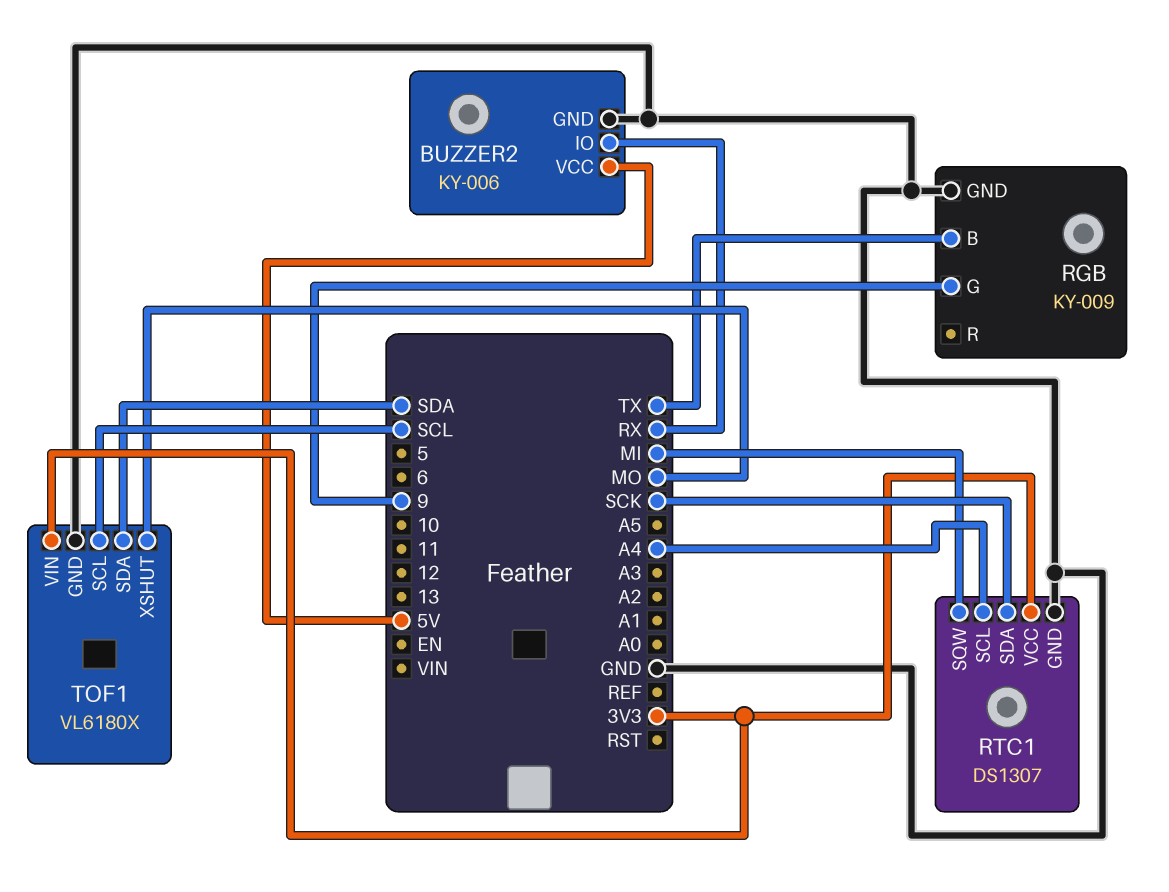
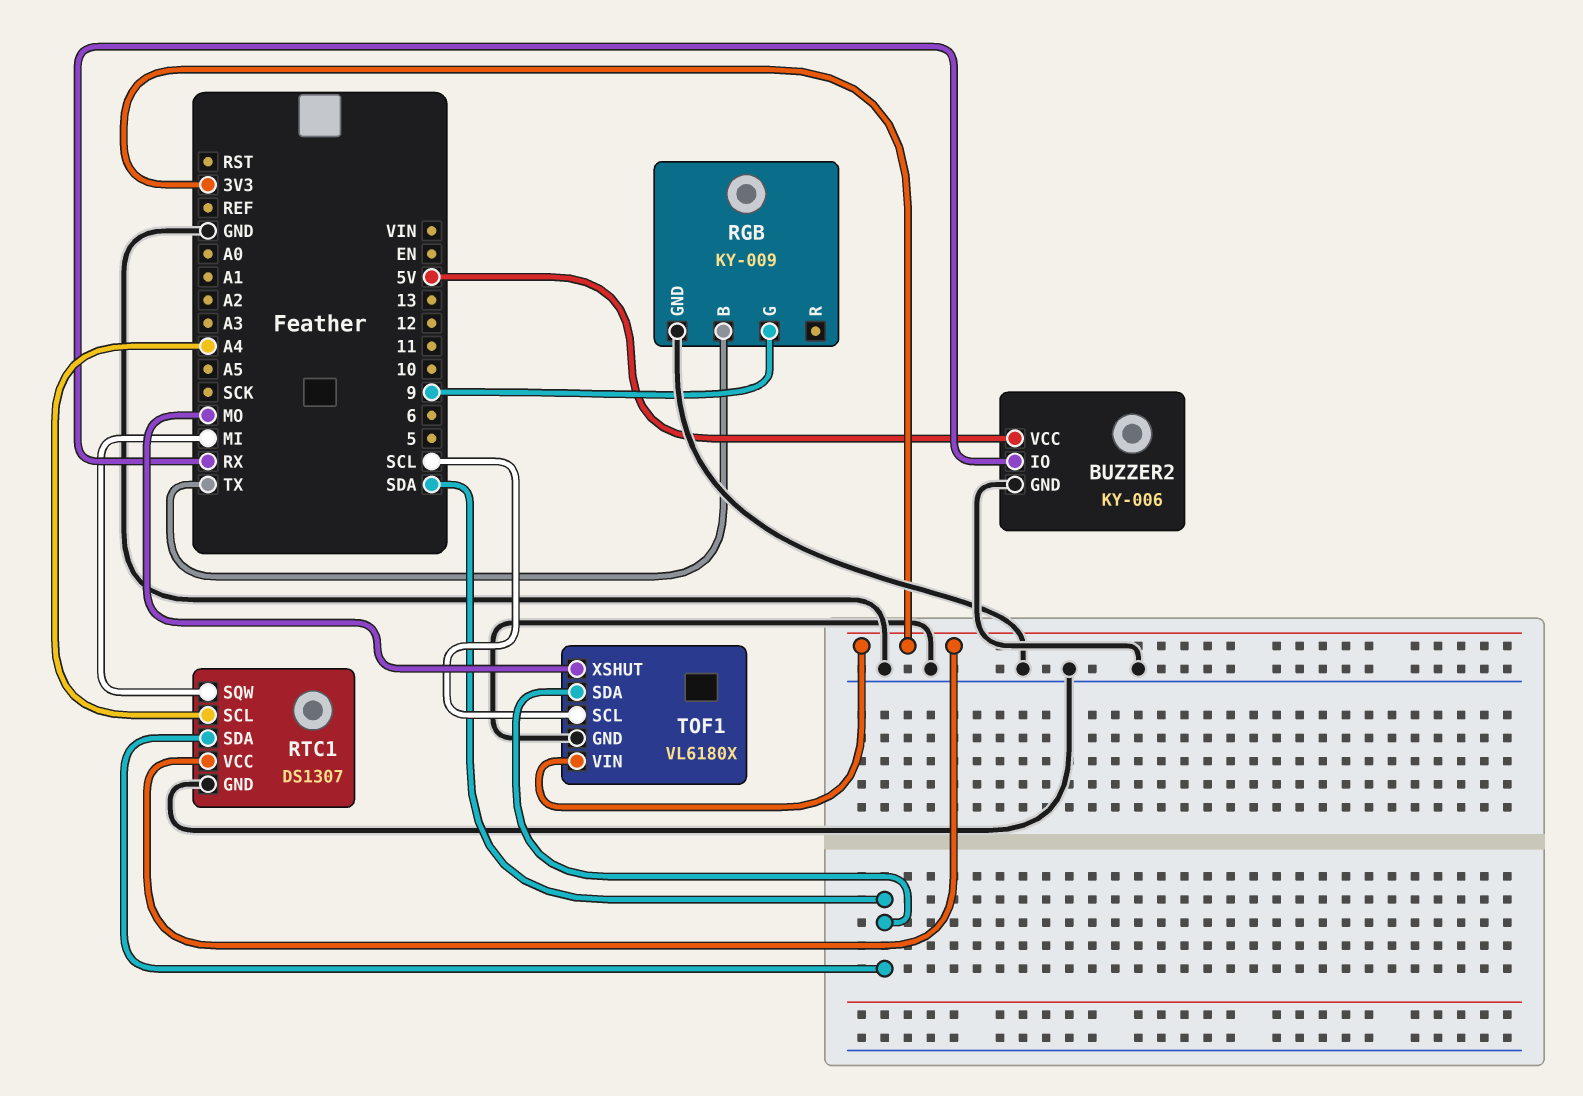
RTC1 pin SDA: SCK -> SDA

